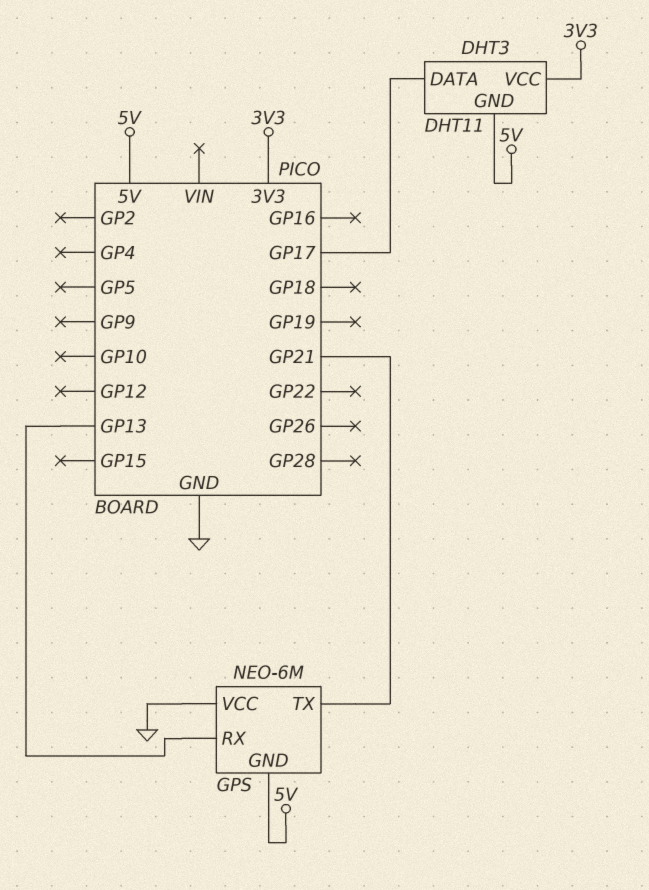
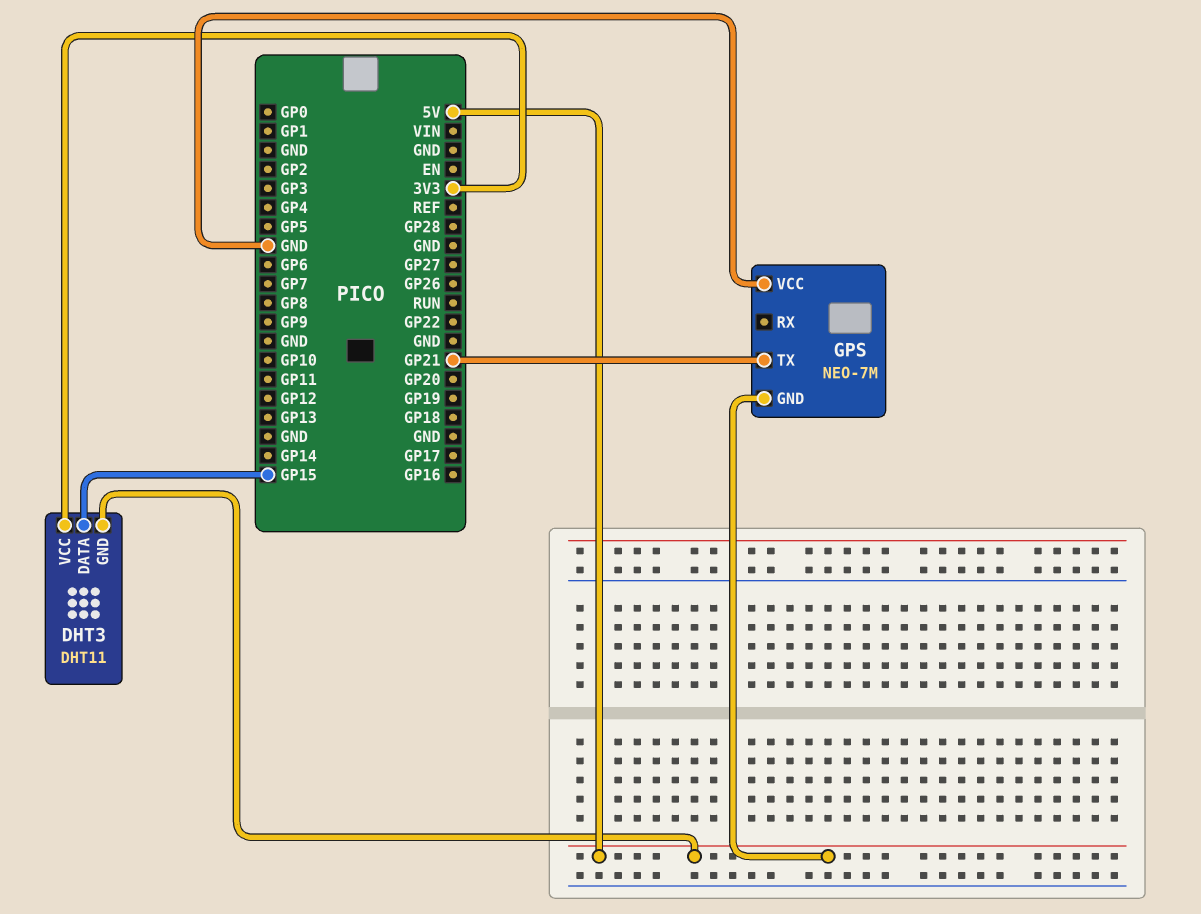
DHT3 pin DATA: GP17 -> GP15
GPS: NEO-6M -> NEO-7M
GPS pin RX: GP13 -> none

